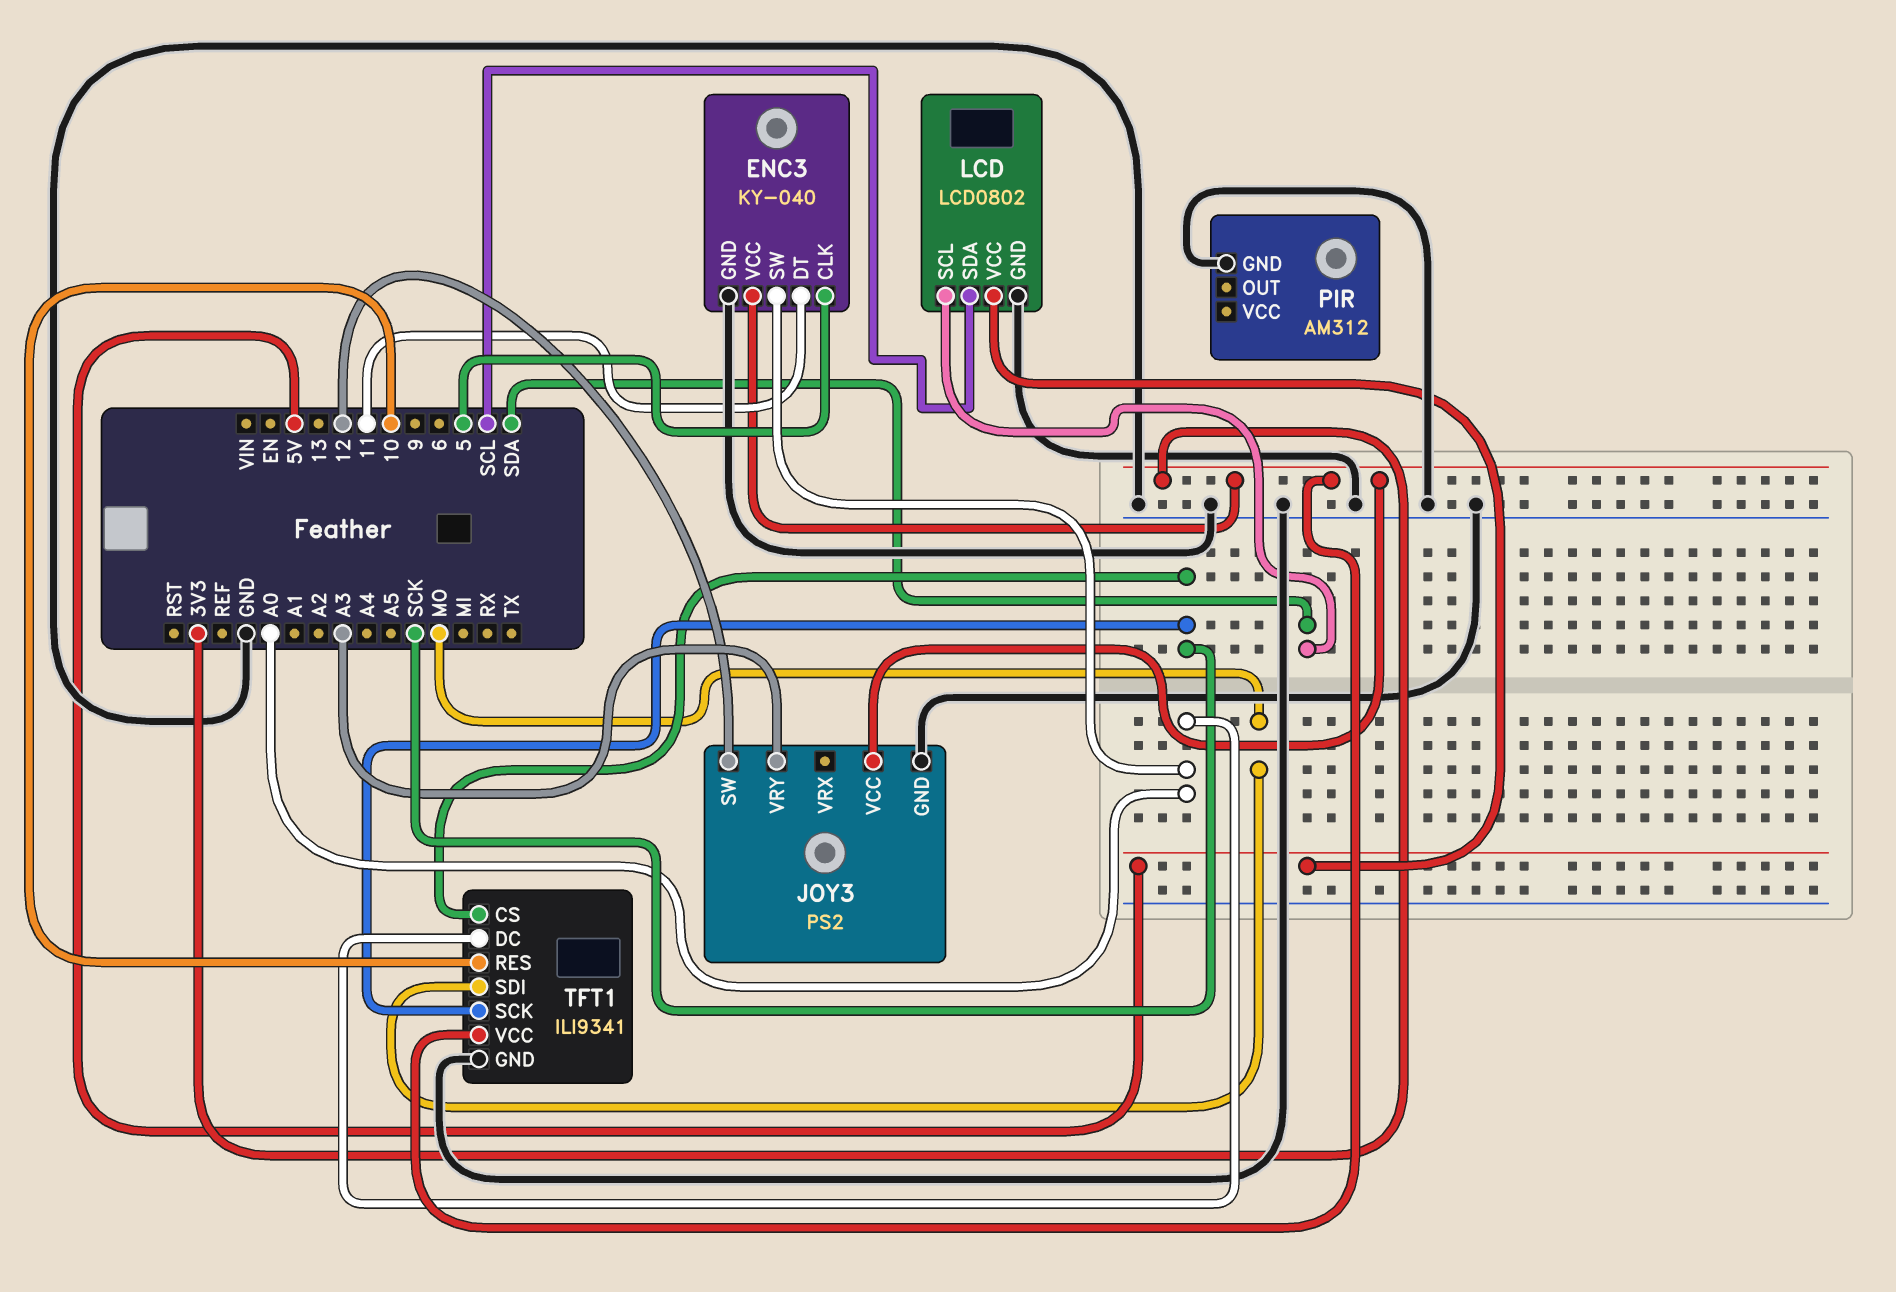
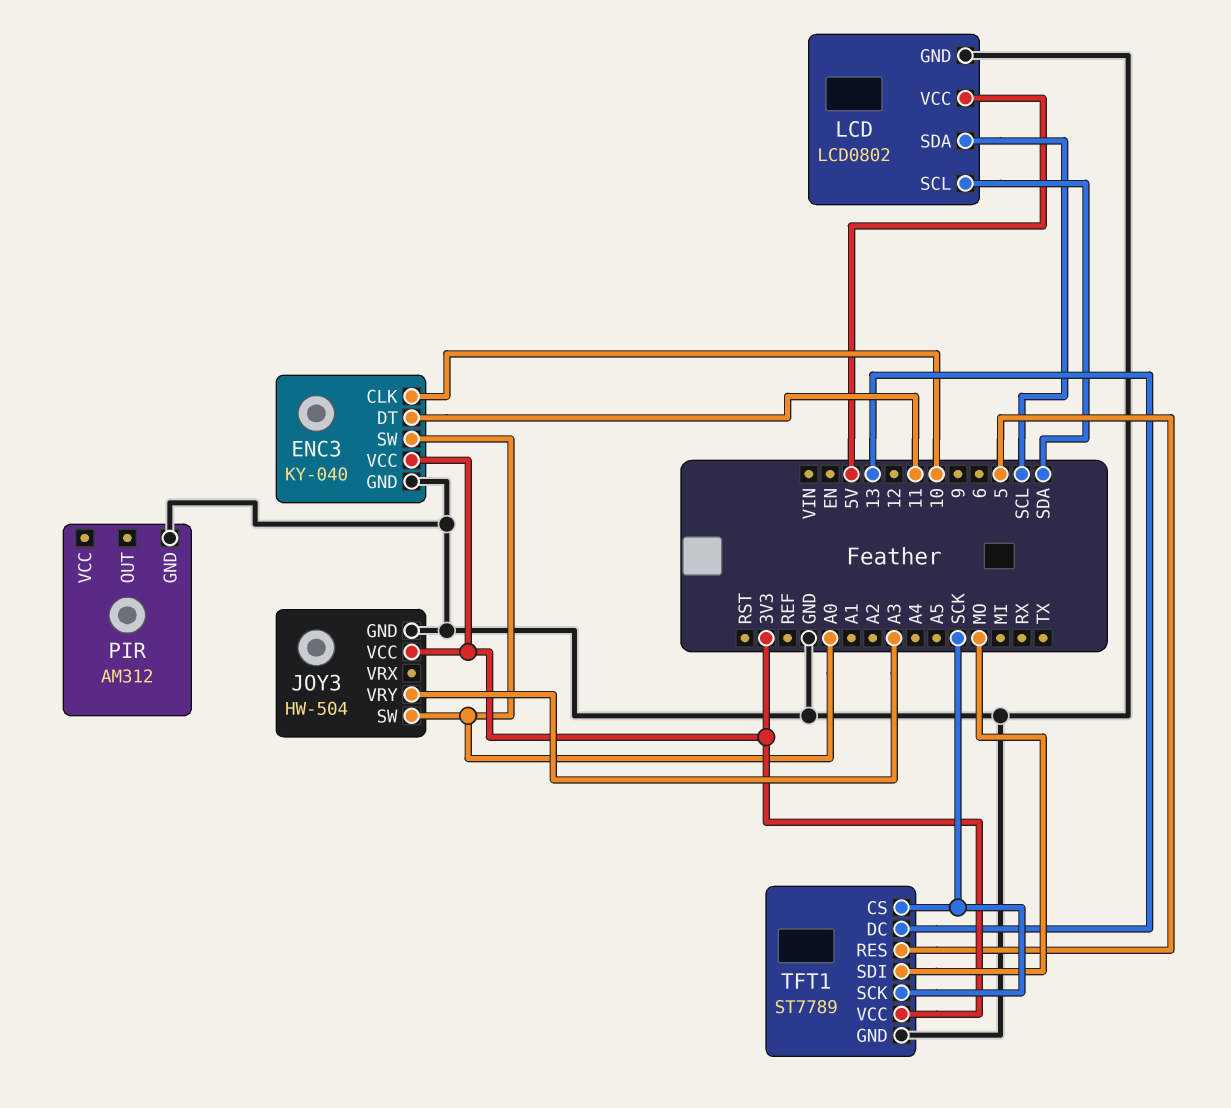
ENC3 pin CLK: 5 -> 10
JOY3: PS2 -> HW-504
JOY3 pin SW: 12 -> A0
TFT1: ILI9341 -> ST7789
TFT1 pin DC: A0 -> 13
TFT1 pin RES: 10 -> 5

